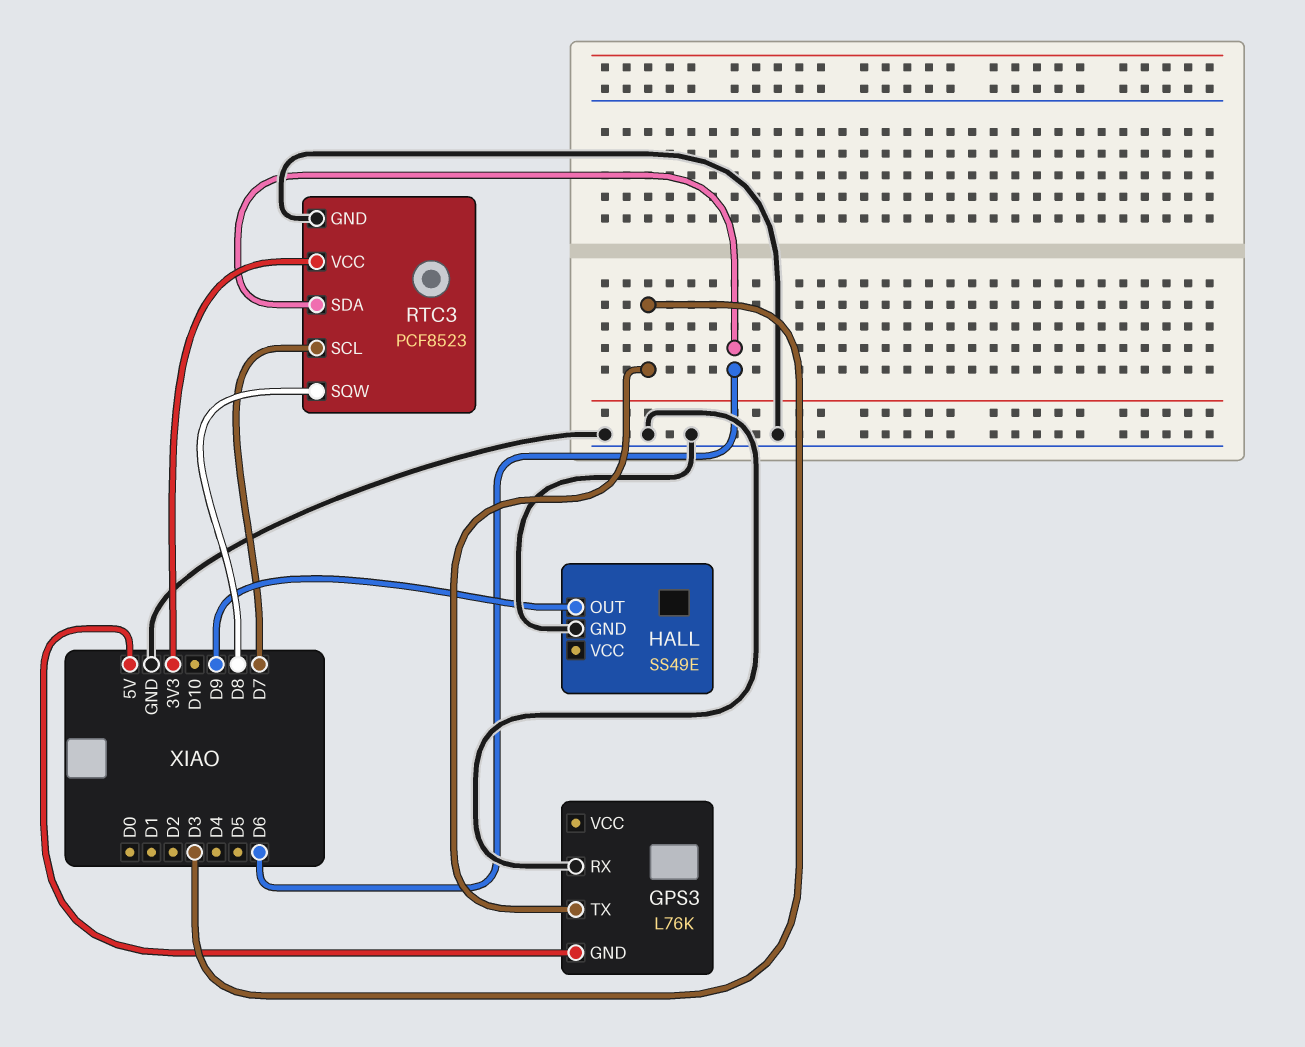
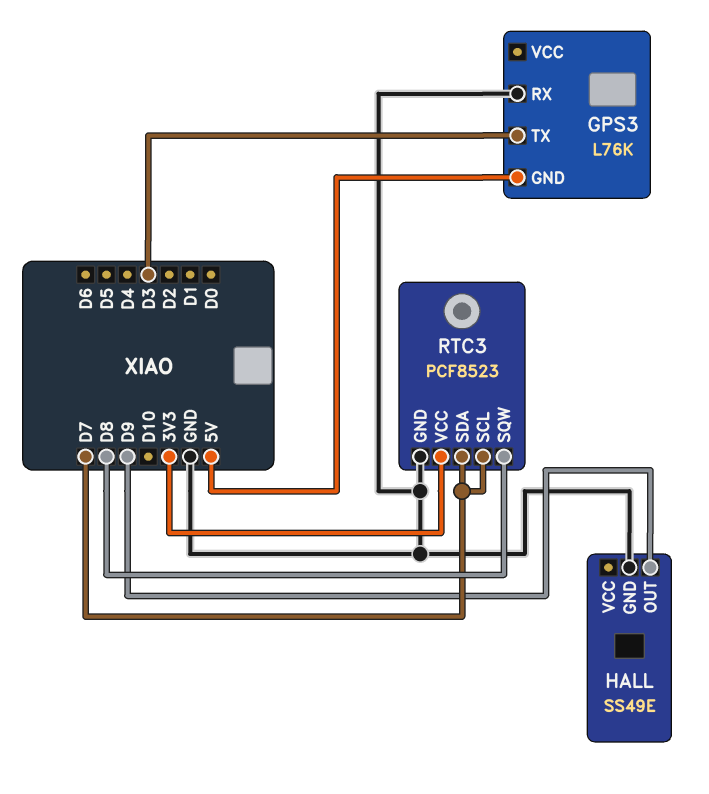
RTC3 pin SDA: D6 -> D7

